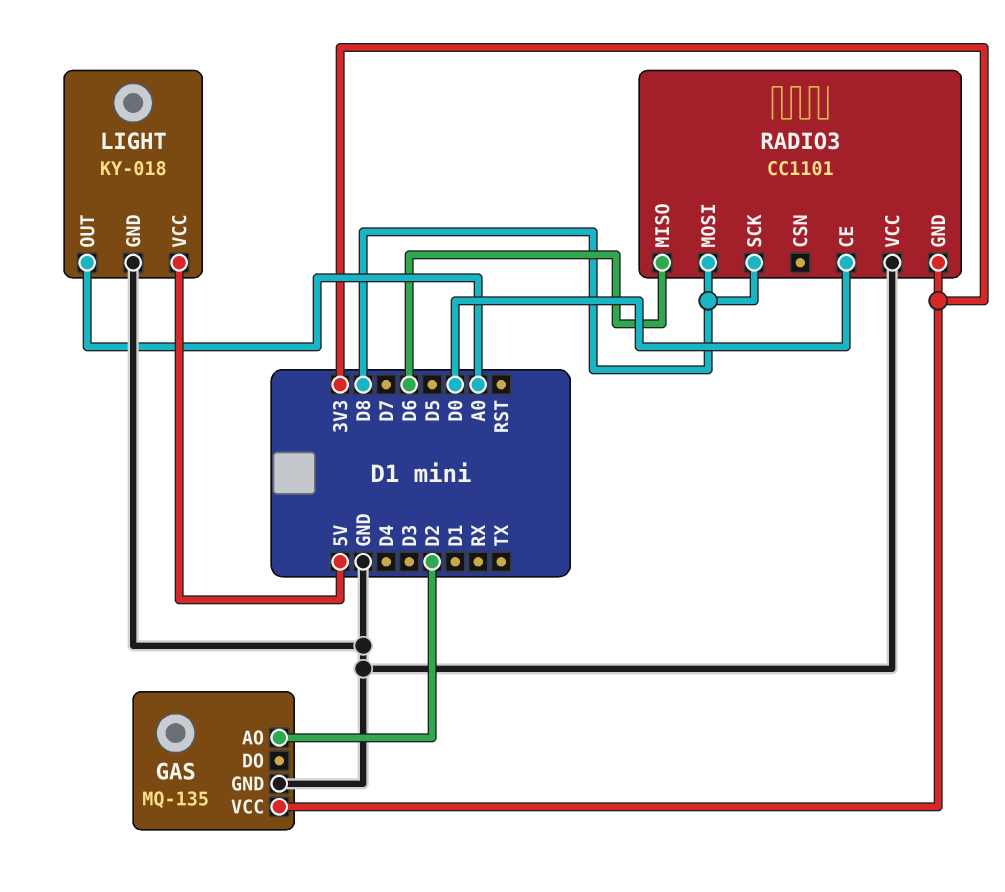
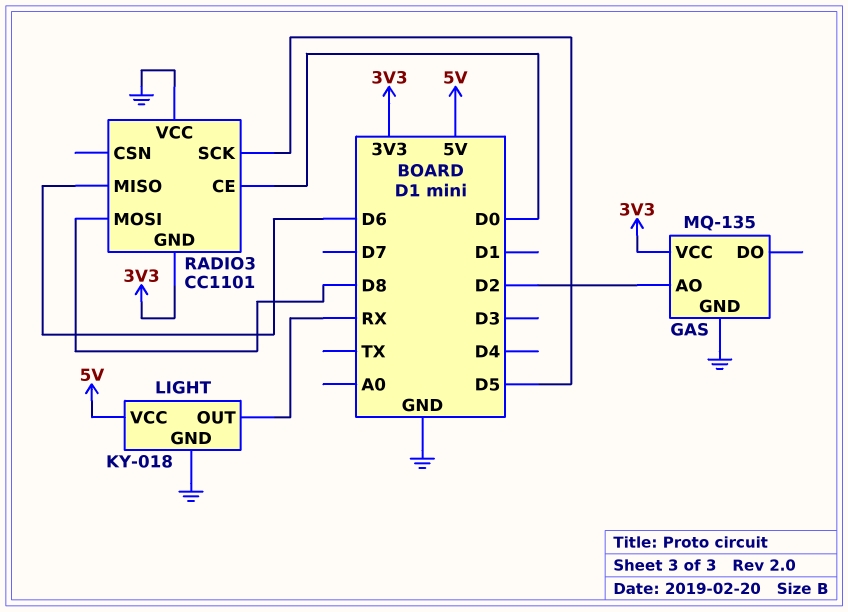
LIGHT pin OUT: A0 -> RX
RADIO3 pin SCK: D8 -> D5

